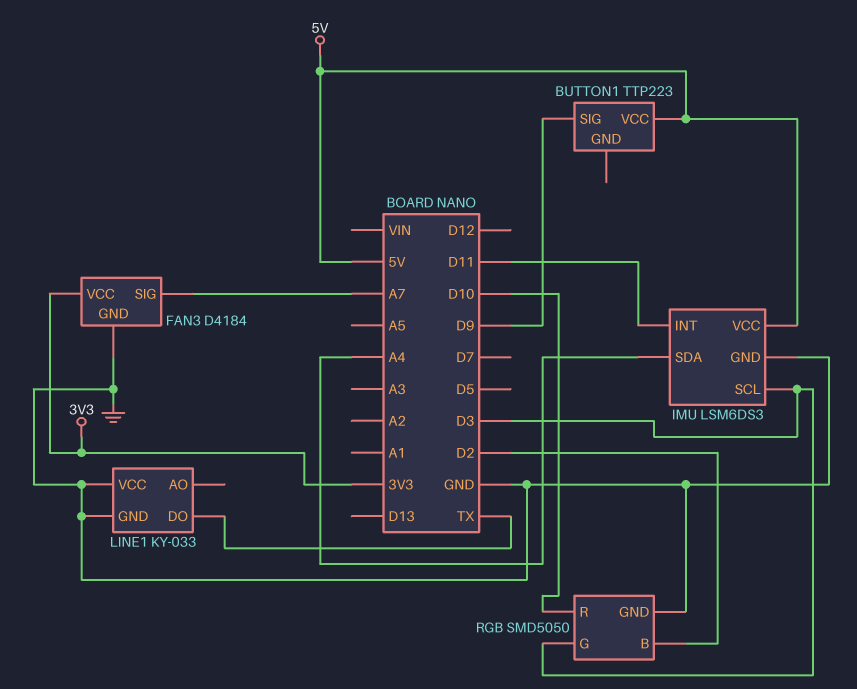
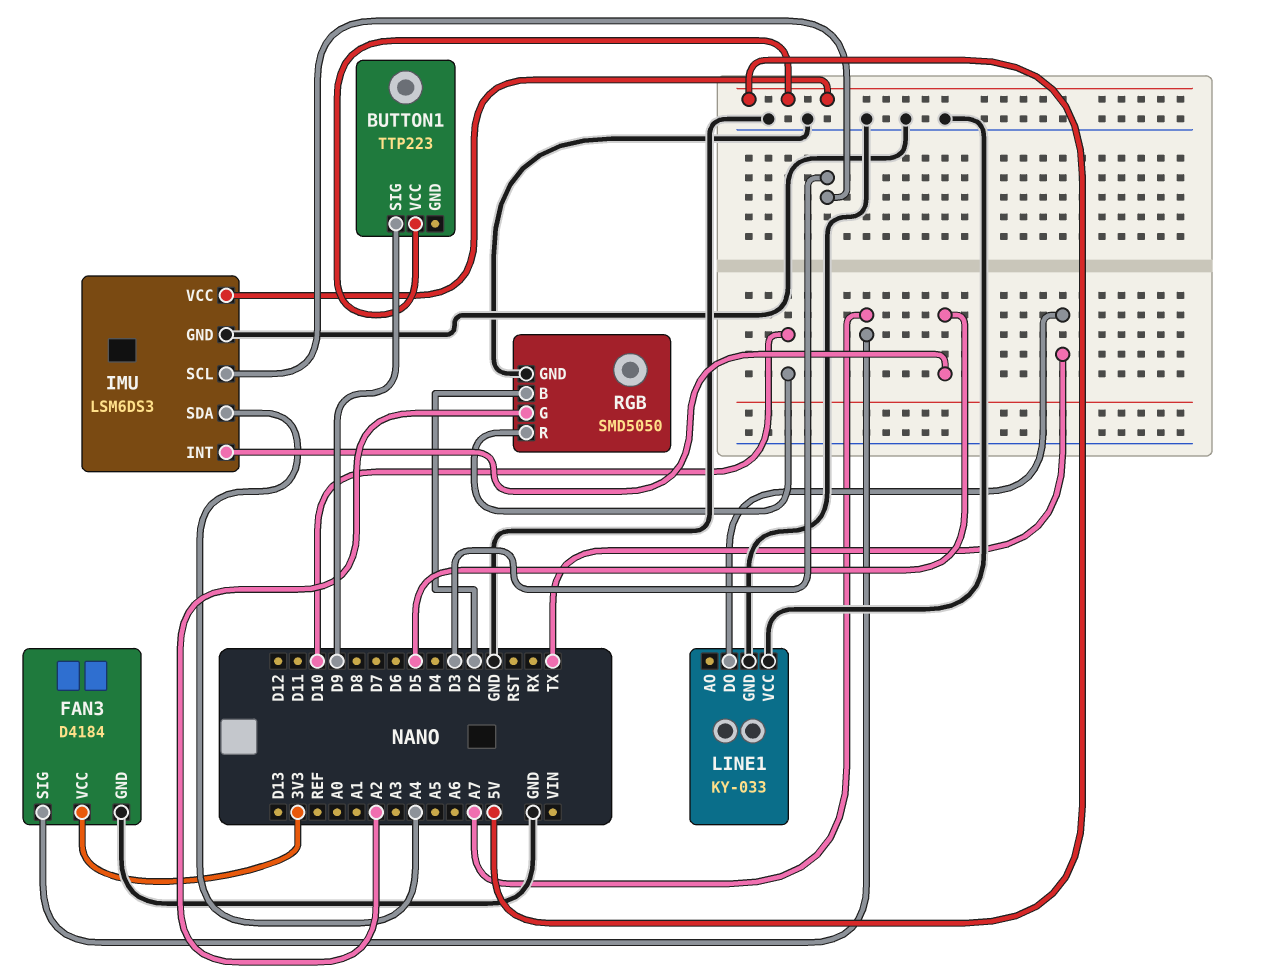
IMU pin INT: D11 -> D5
RGB pin G: D3 -> A2

